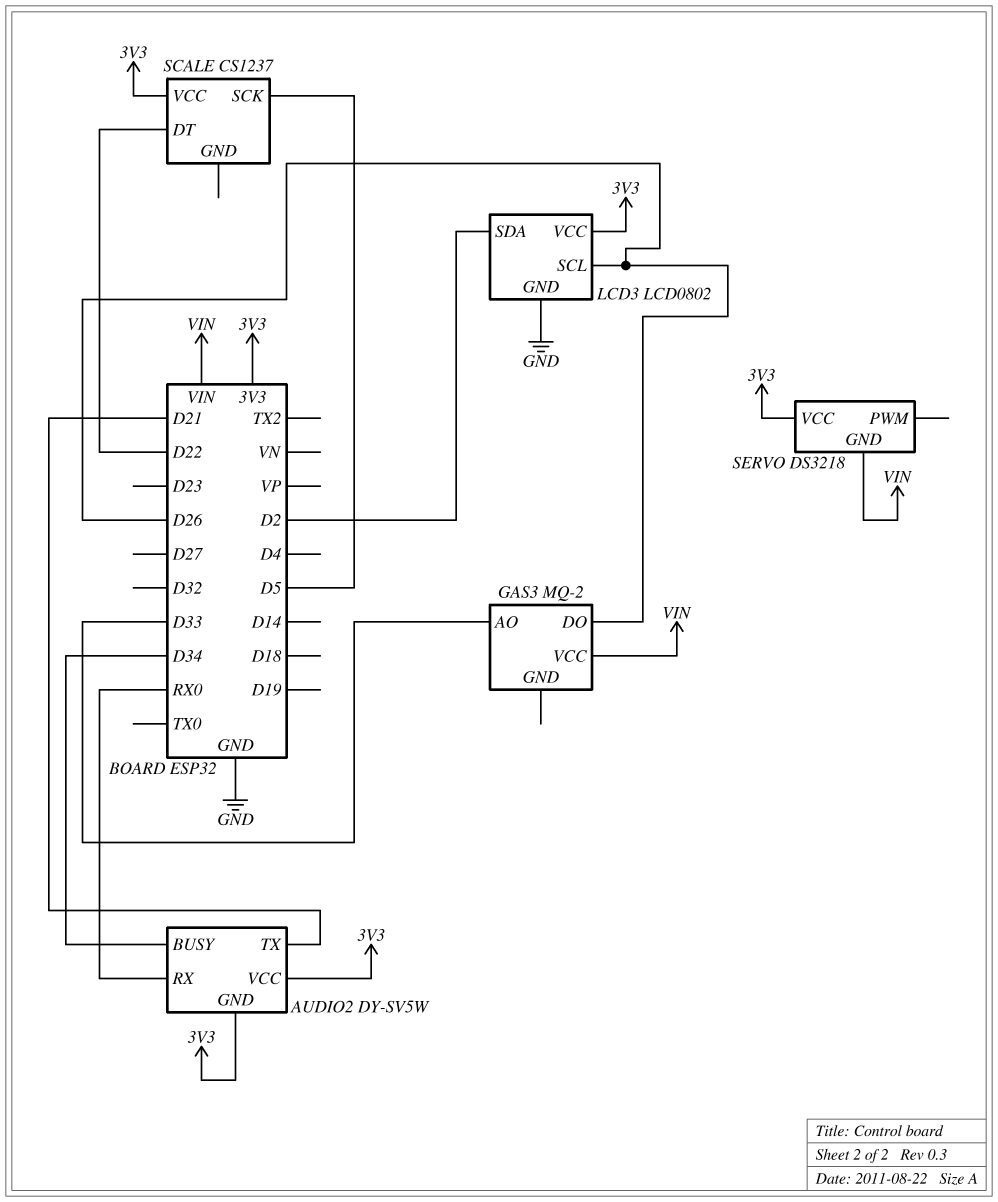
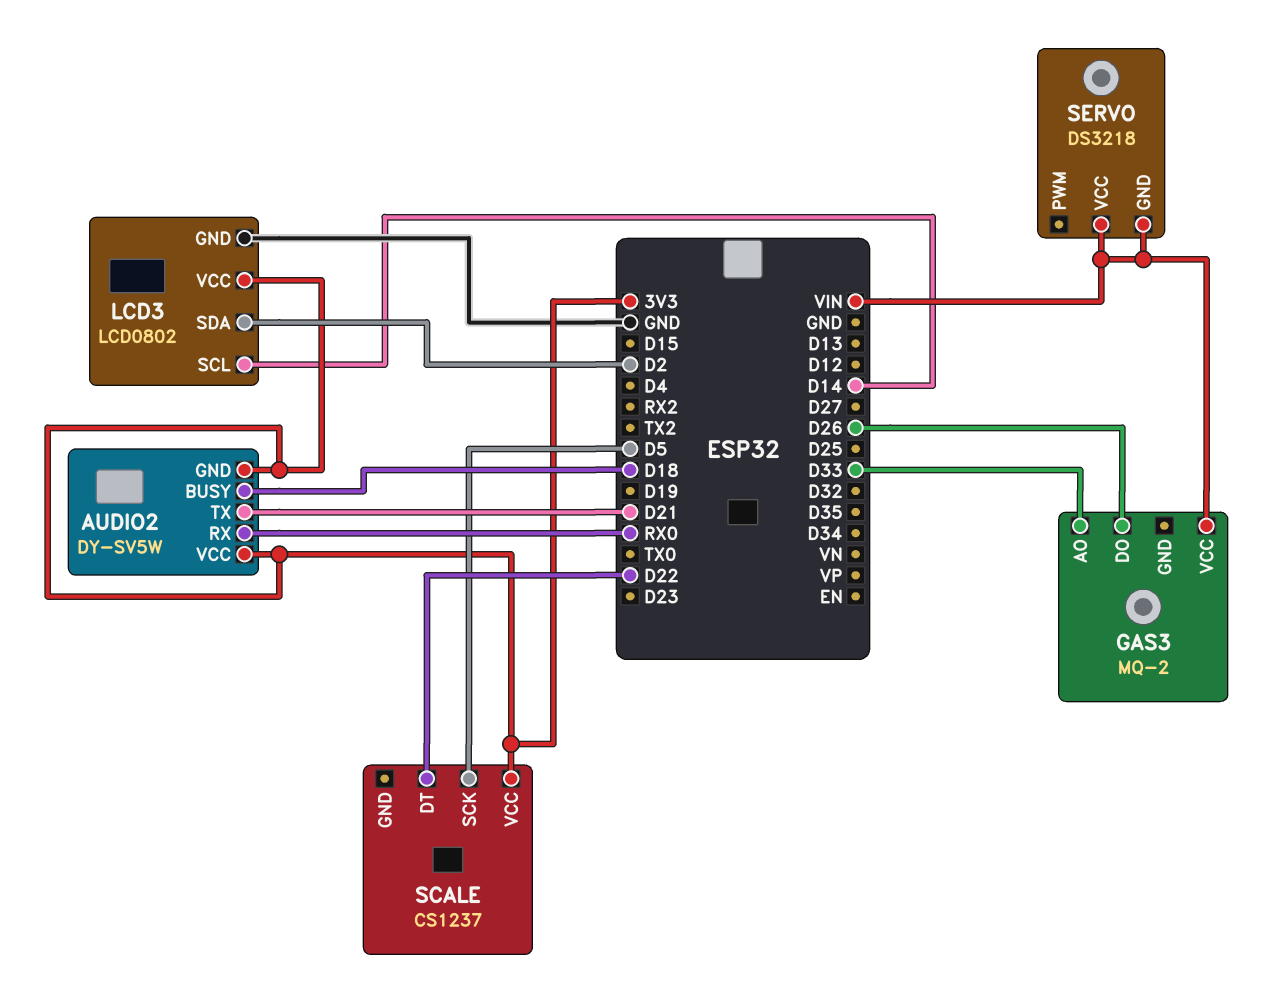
AUDIO2 pin BUSY: D34 -> D18
LCD3 pin SCL: D26 -> D14
SERVO pin VCC: 3V3 -> VIN

